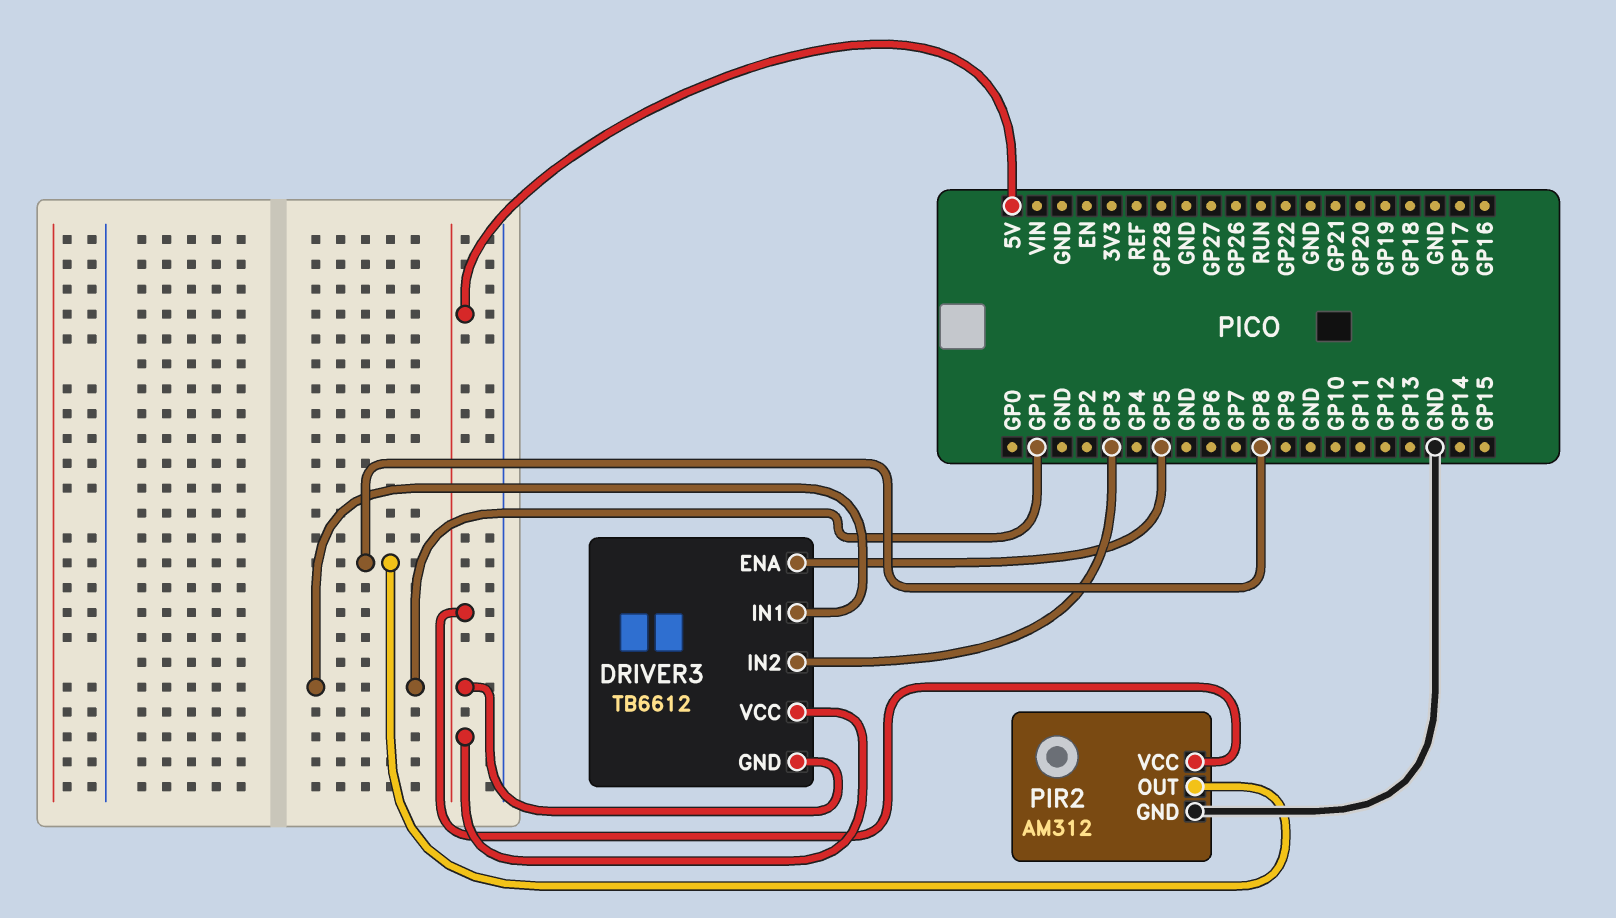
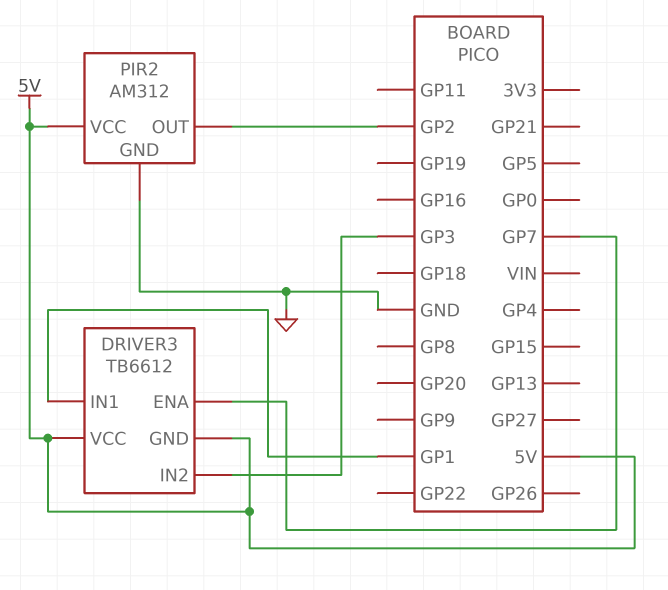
DRIVER3 pin ENA: GP5 -> GP7
PIR2 pin OUT: GP8 -> GP2

